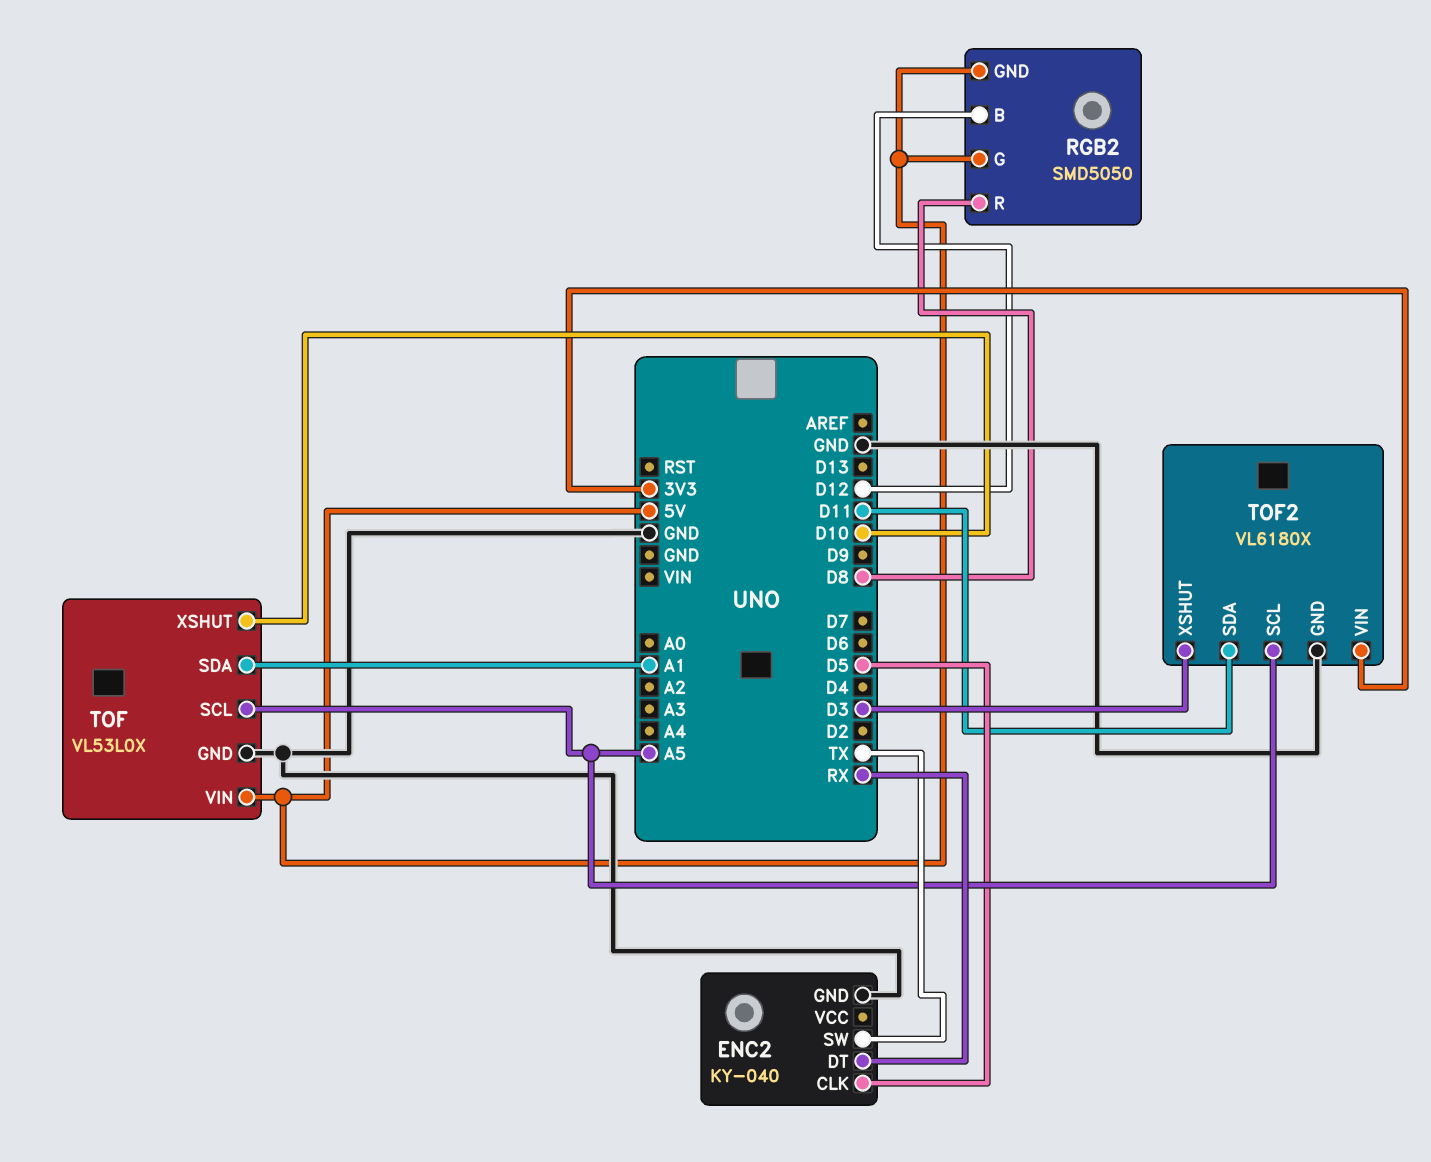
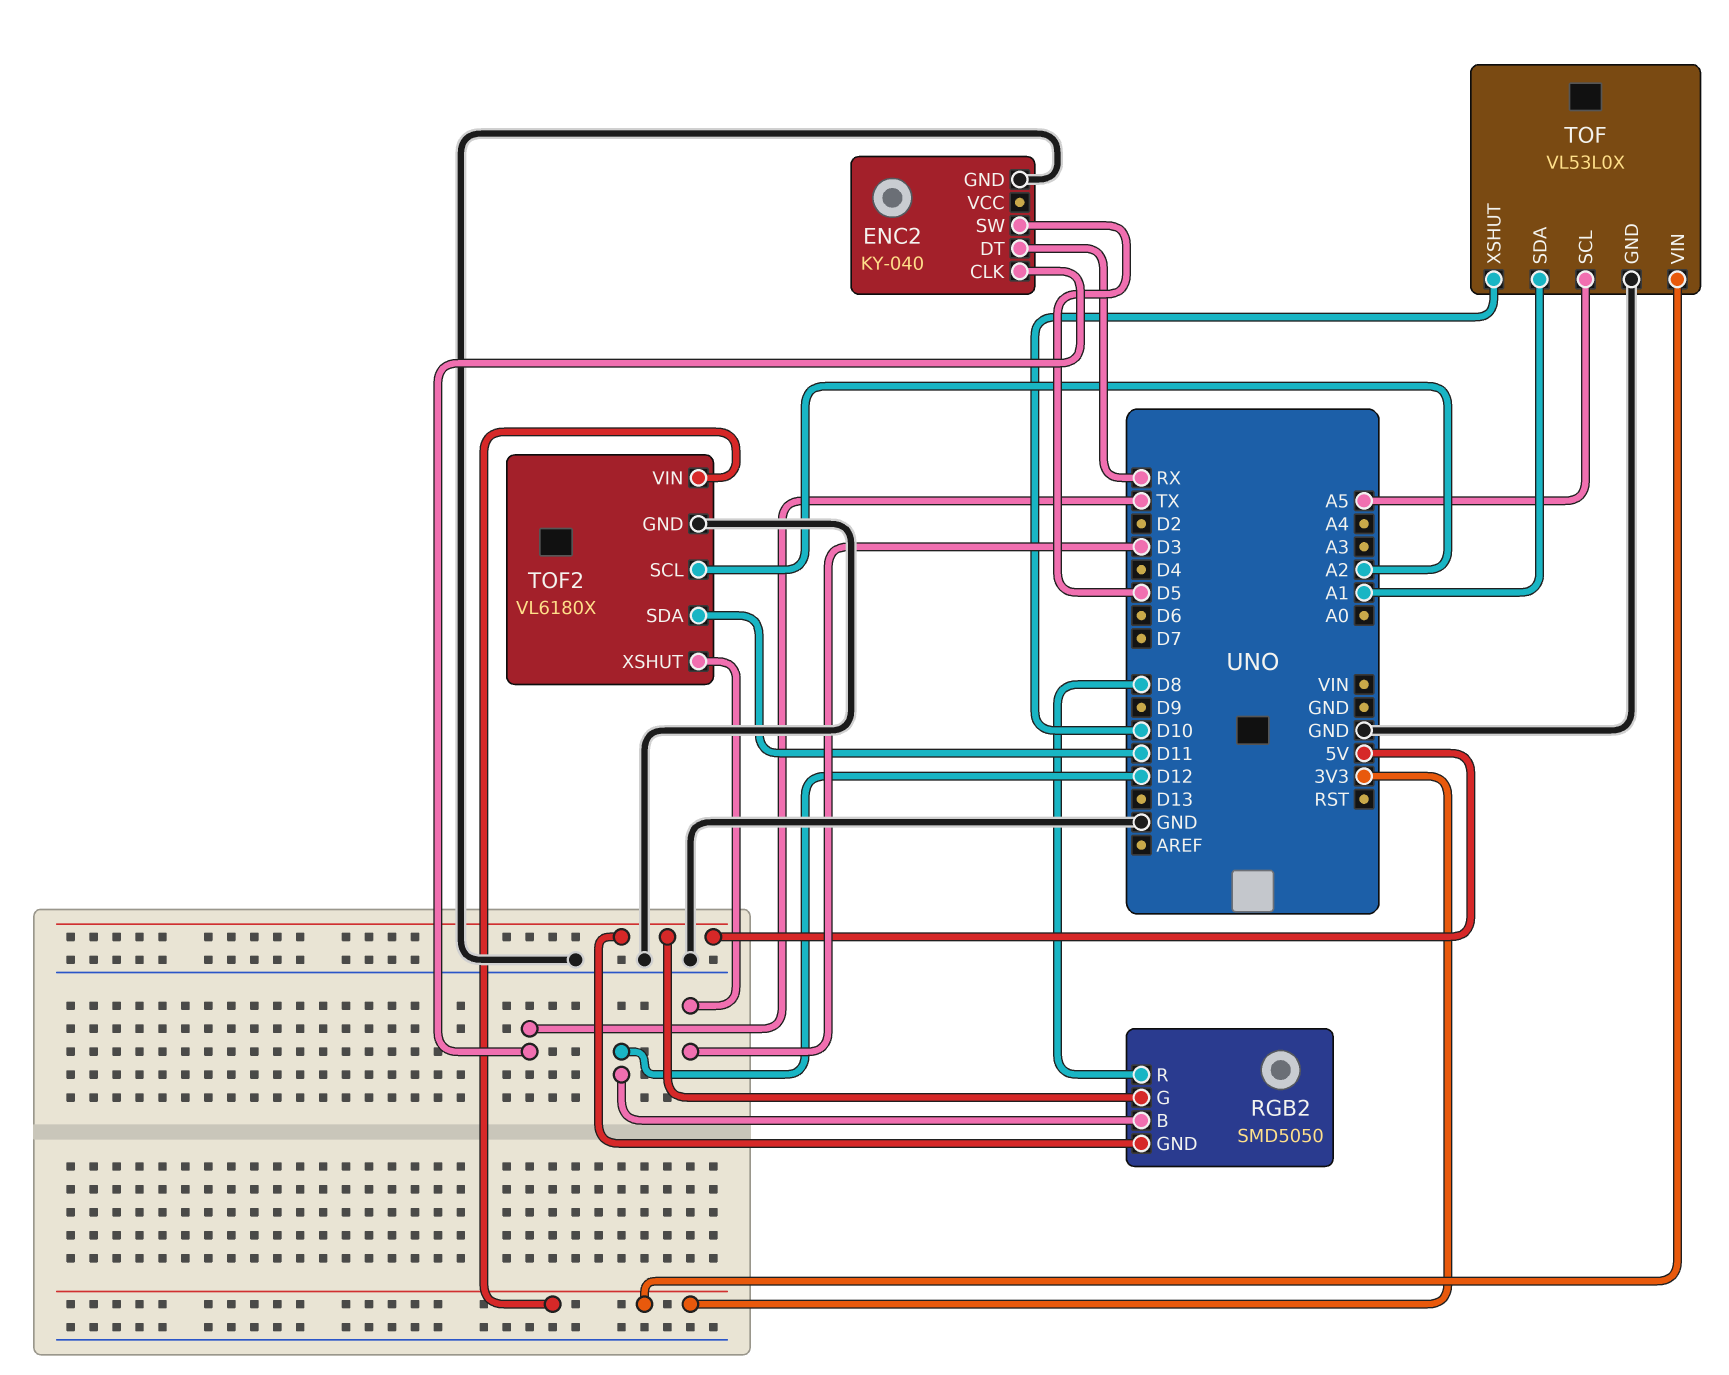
ENC2 pin CLK: D5 -> TX
ENC2 pin SW: TX -> D5
TOF pin VIN: 5V -> 3V3
TOF2 pin SCL: A5 -> A2

